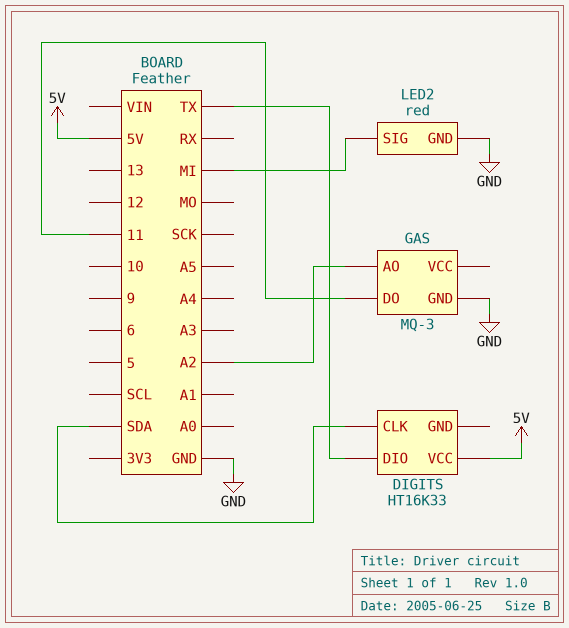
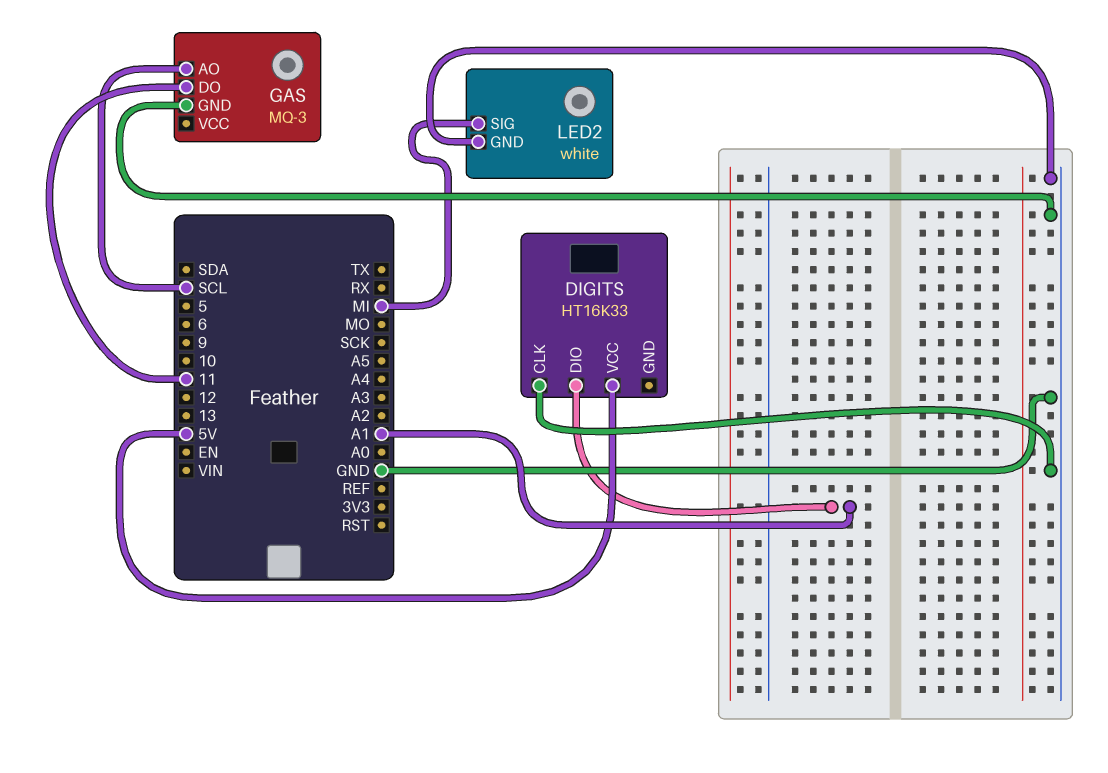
DIGITS pin CLK: SDA -> GND
DIGITS pin DIO: TX -> A1
GAS pin AO: A2 -> SCL
LED2: red -> white

